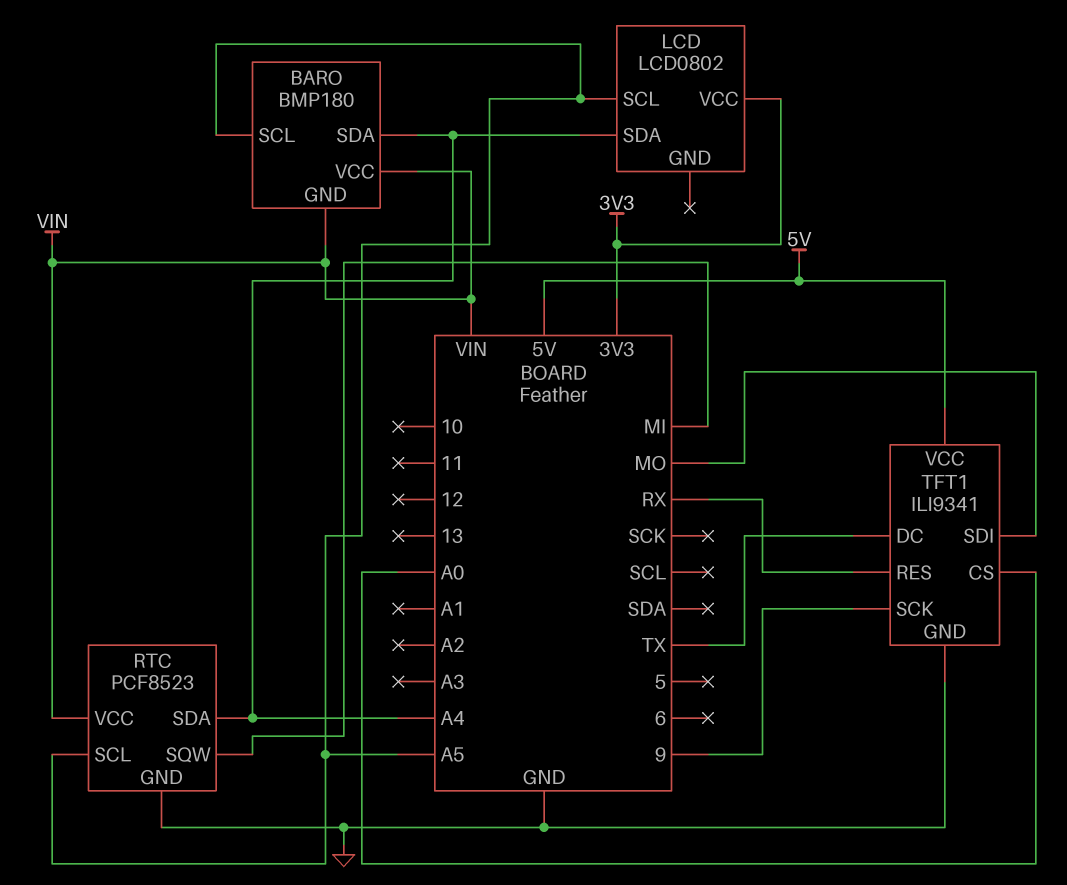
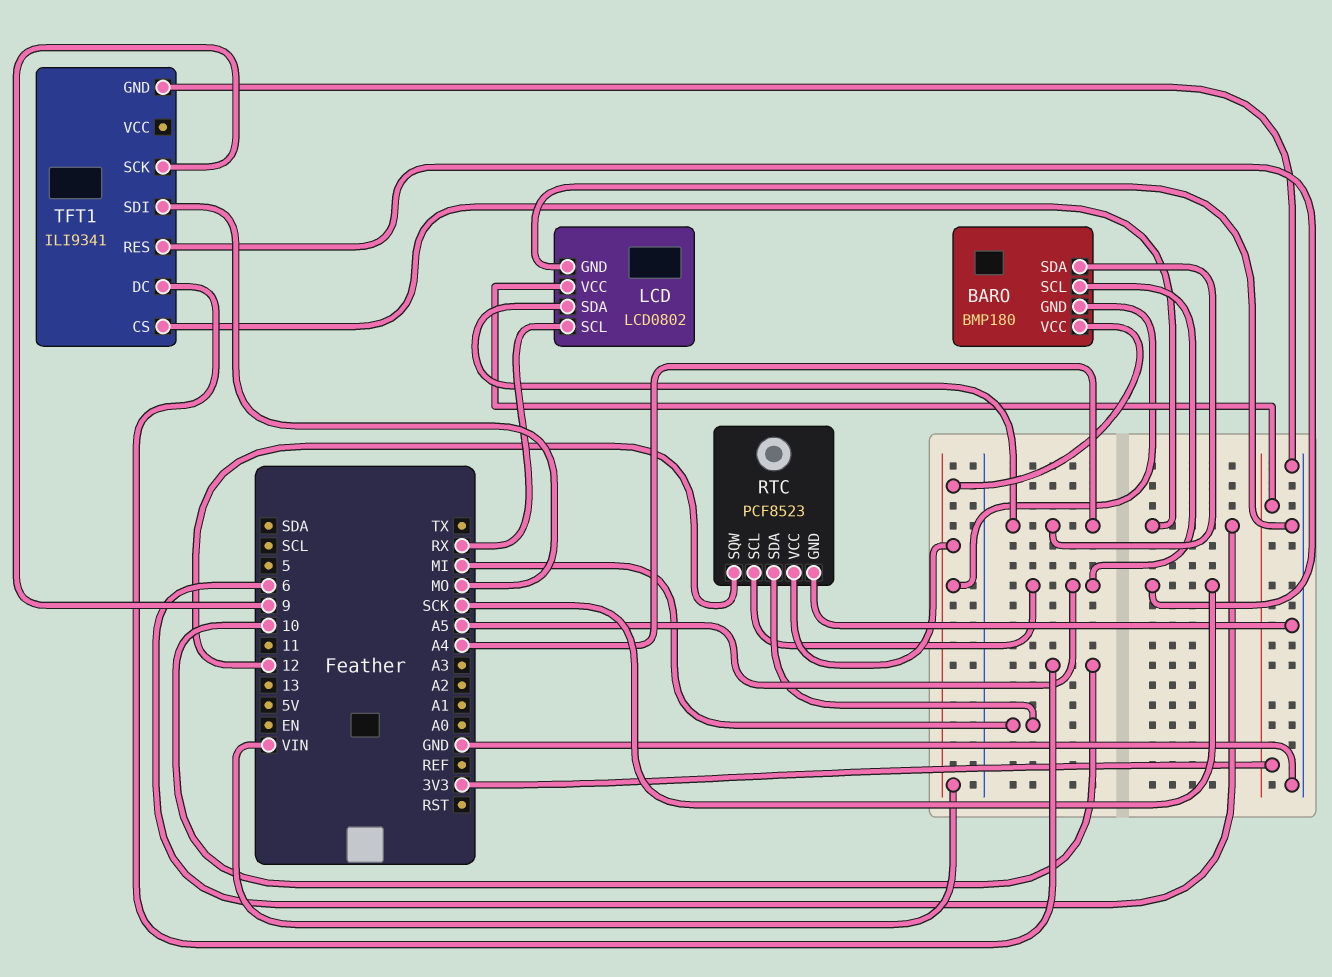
LCD pin GND: none -> GND
LCD pin SCL: A5 -> RX
RTC pin SDA: A4 -> MI
RTC pin SQW: MI -> 12
TFT1 pin CS: A0 -> 6
TFT1 pin DC: TX -> 10
TFT1 pin RES: RX -> SCK
TFT1 pin VCC: 5V -> none

